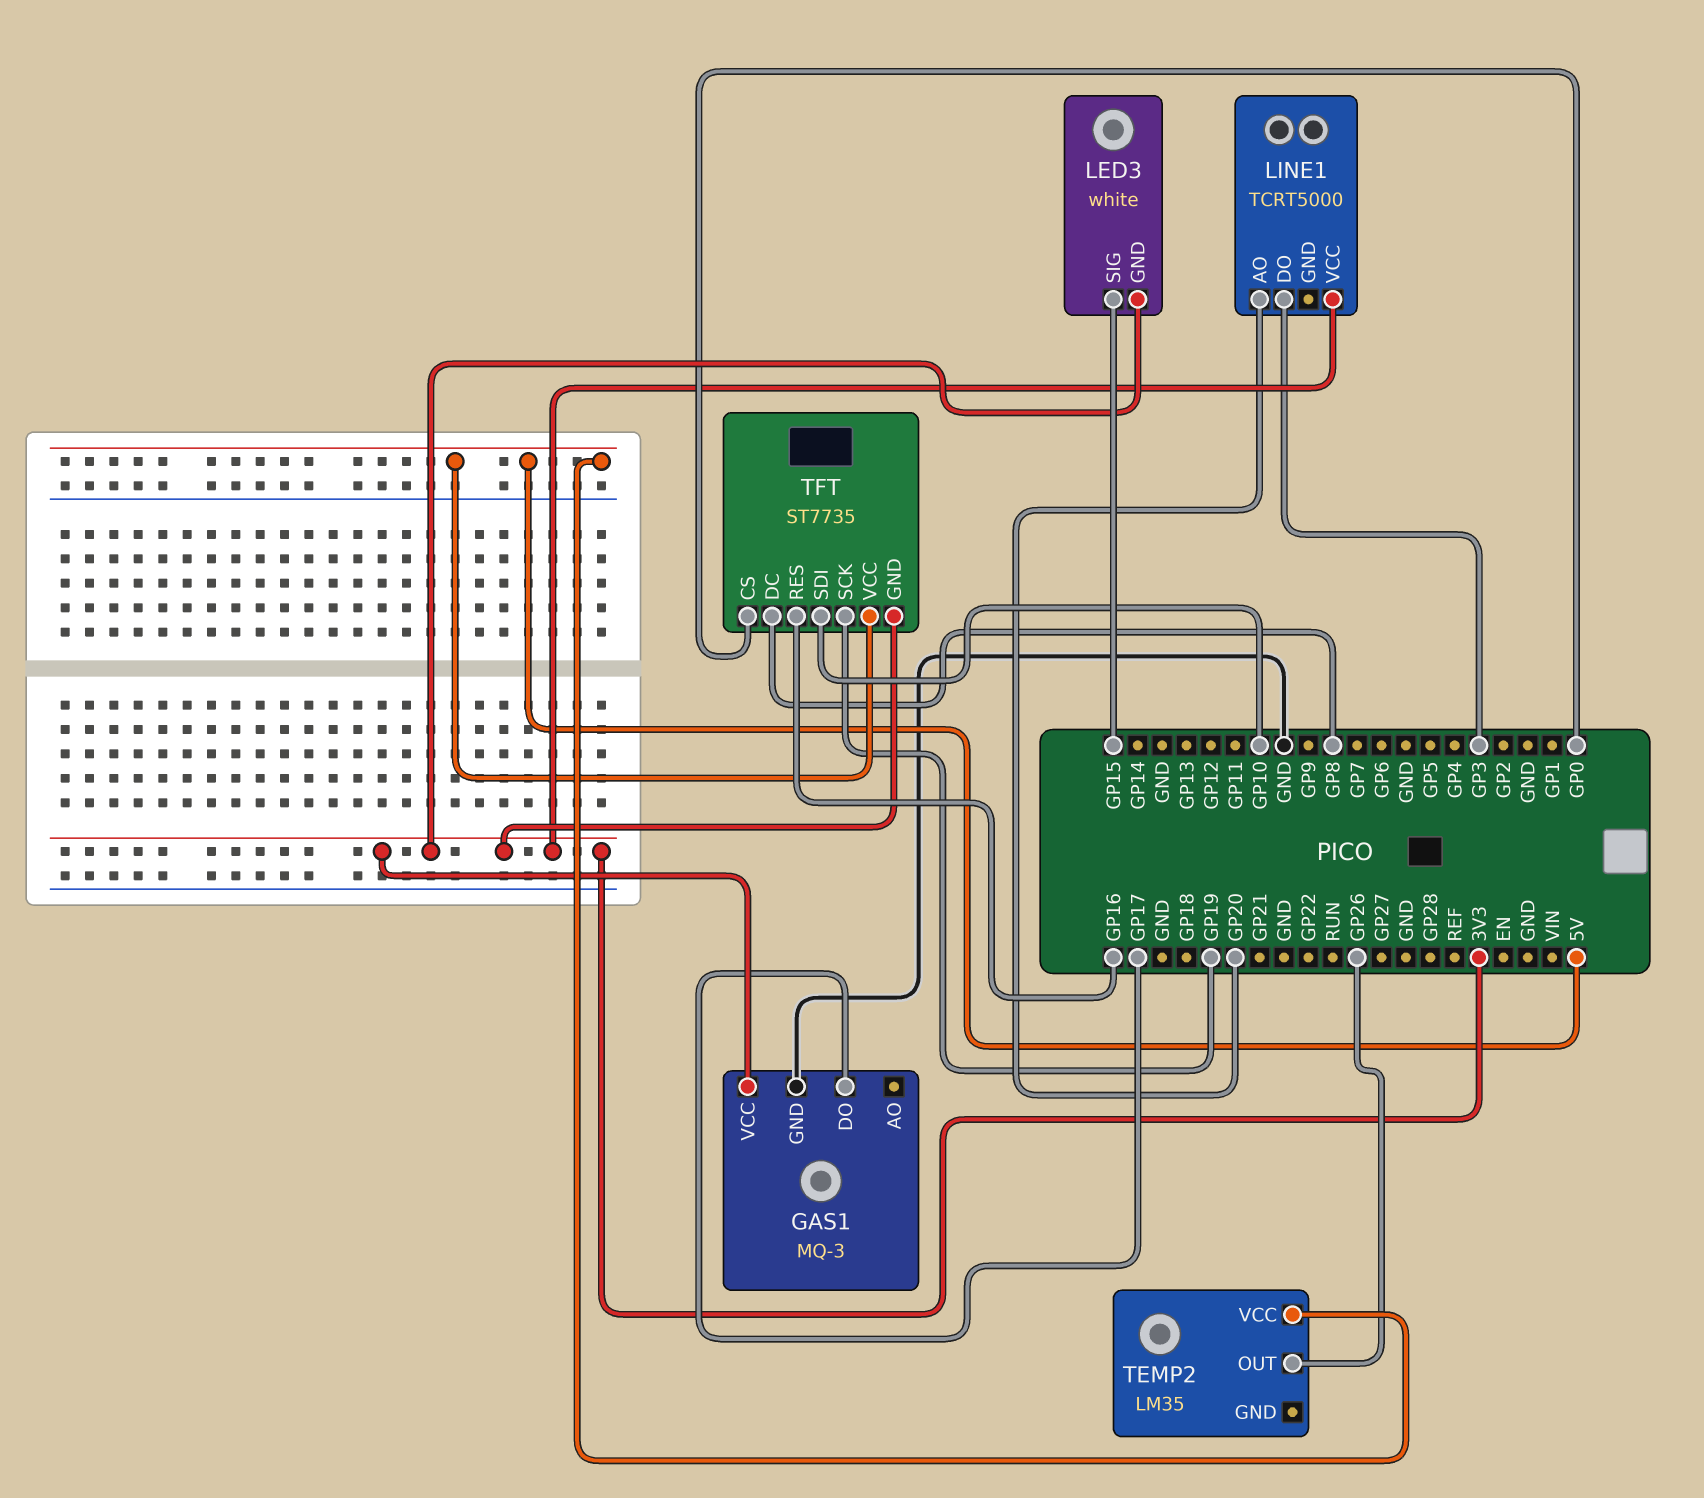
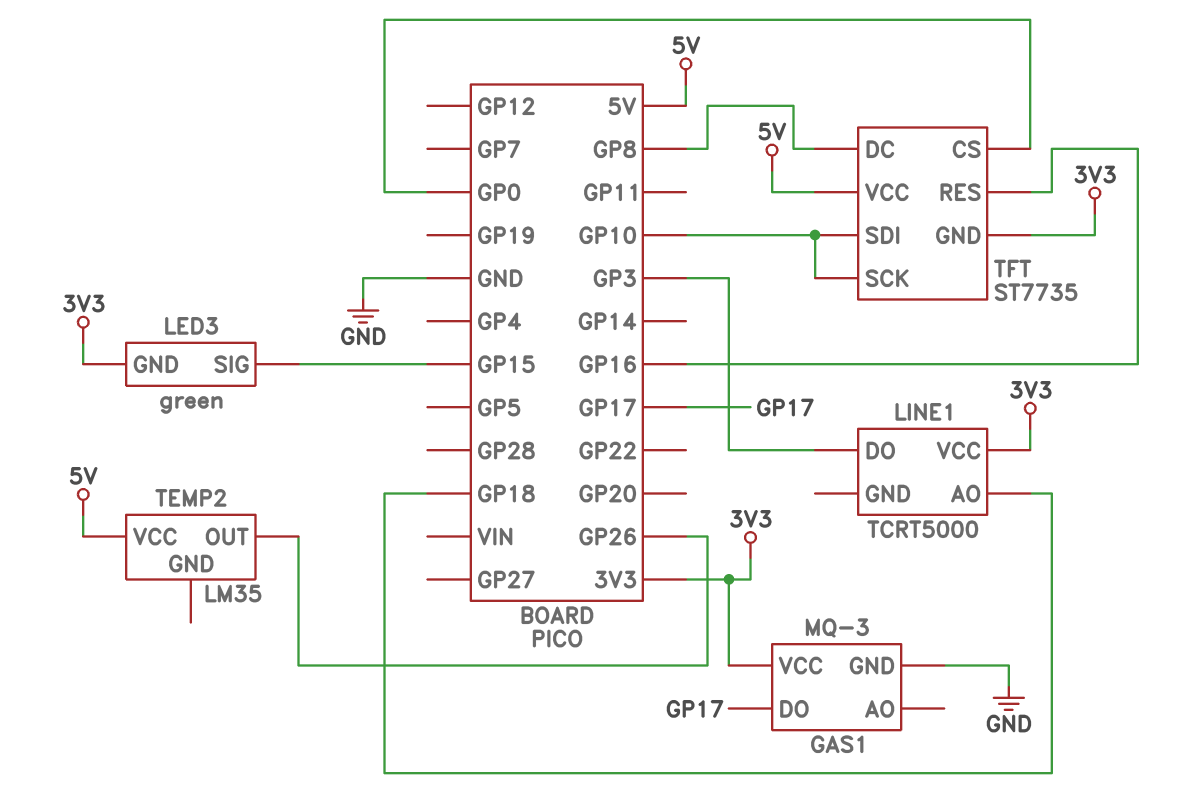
LED3: white -> green
LINE1 pin AO: GP20 -> GP18
TFT pin SCK: GP19 -> GP10

